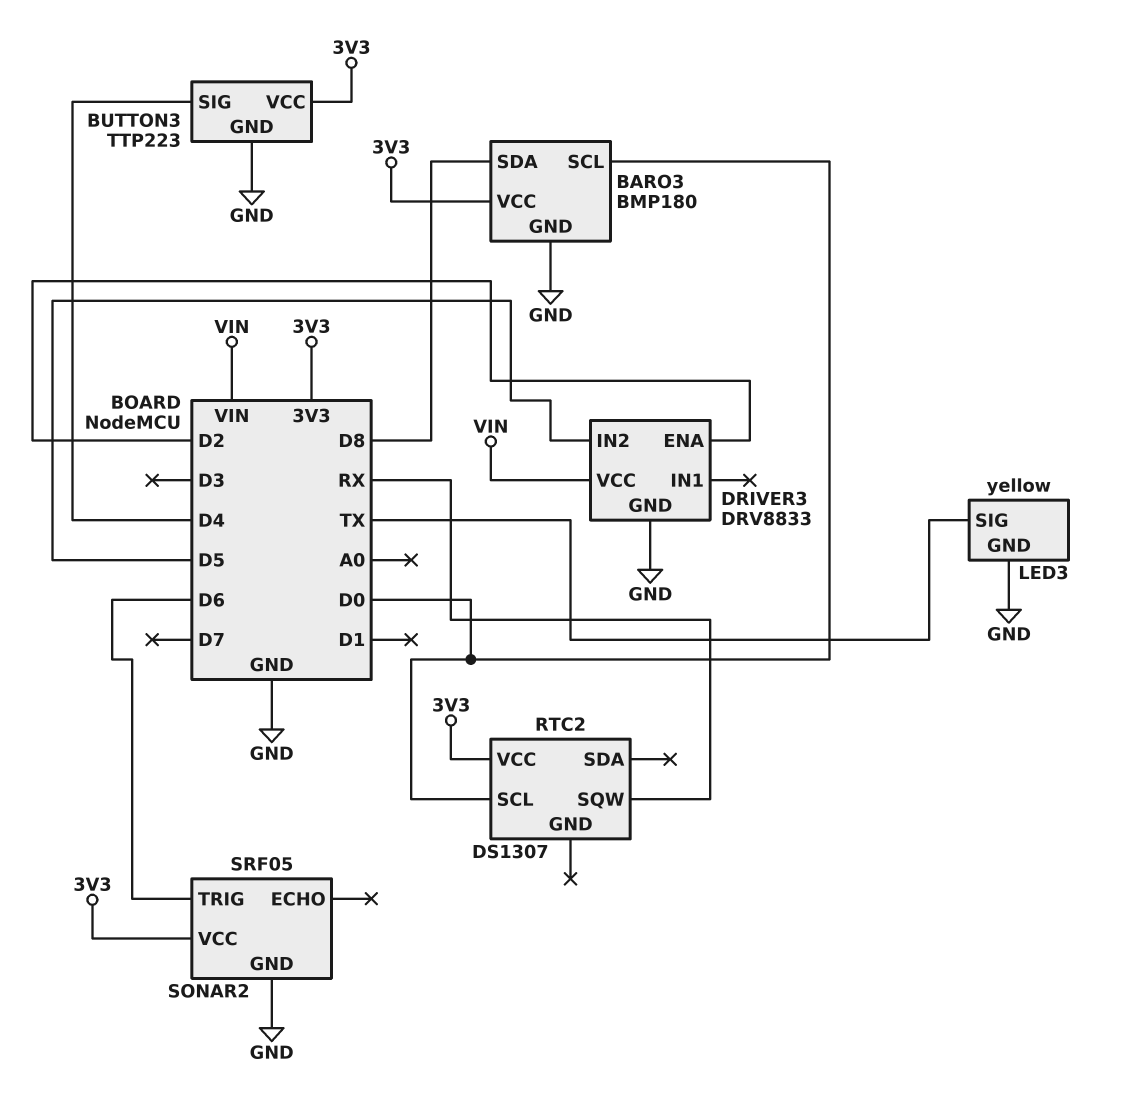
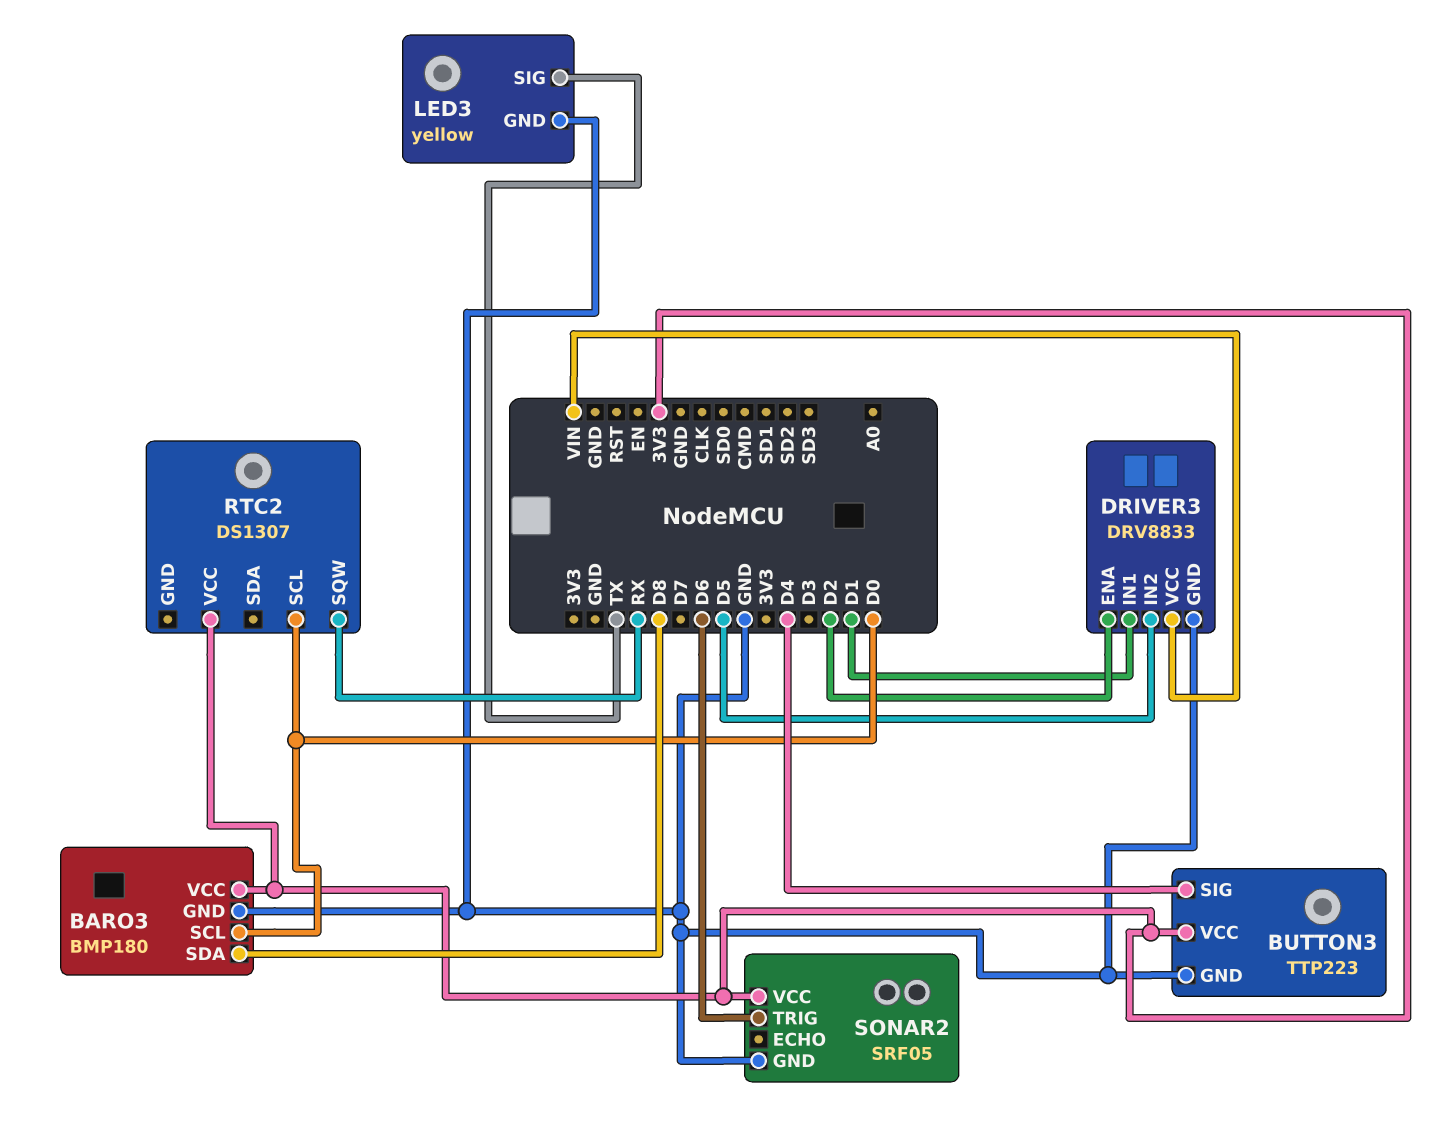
DRIVER3 pin IN1: none -> D1

